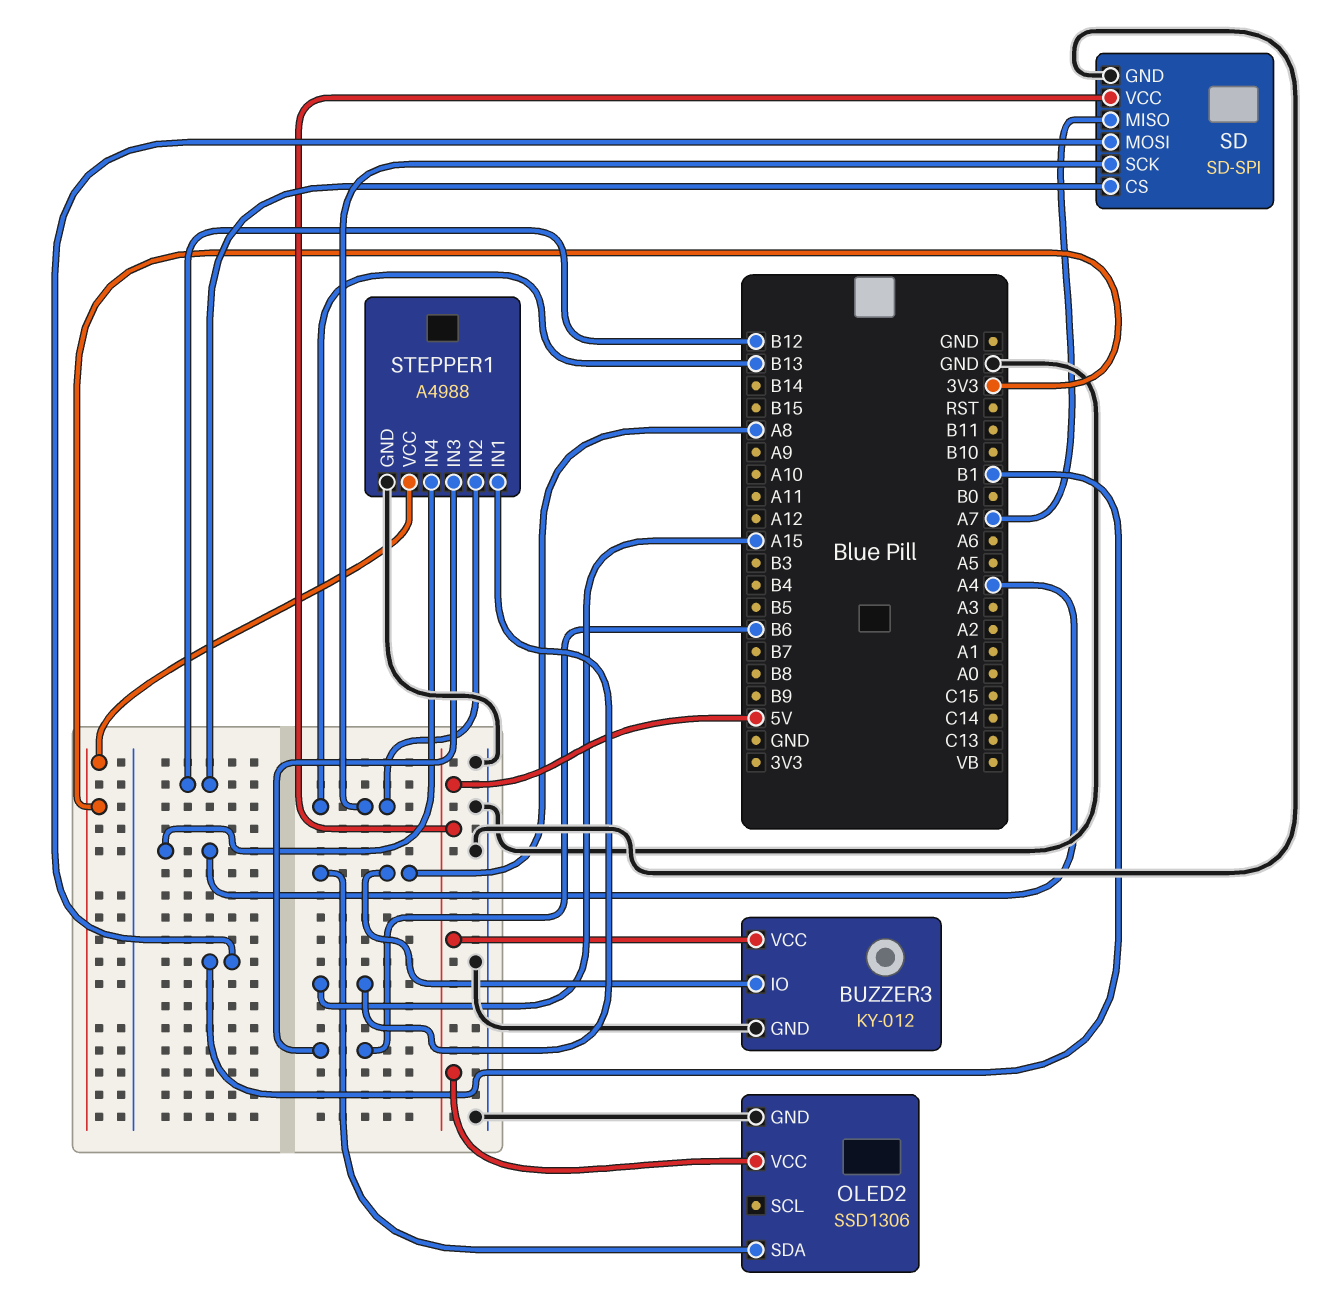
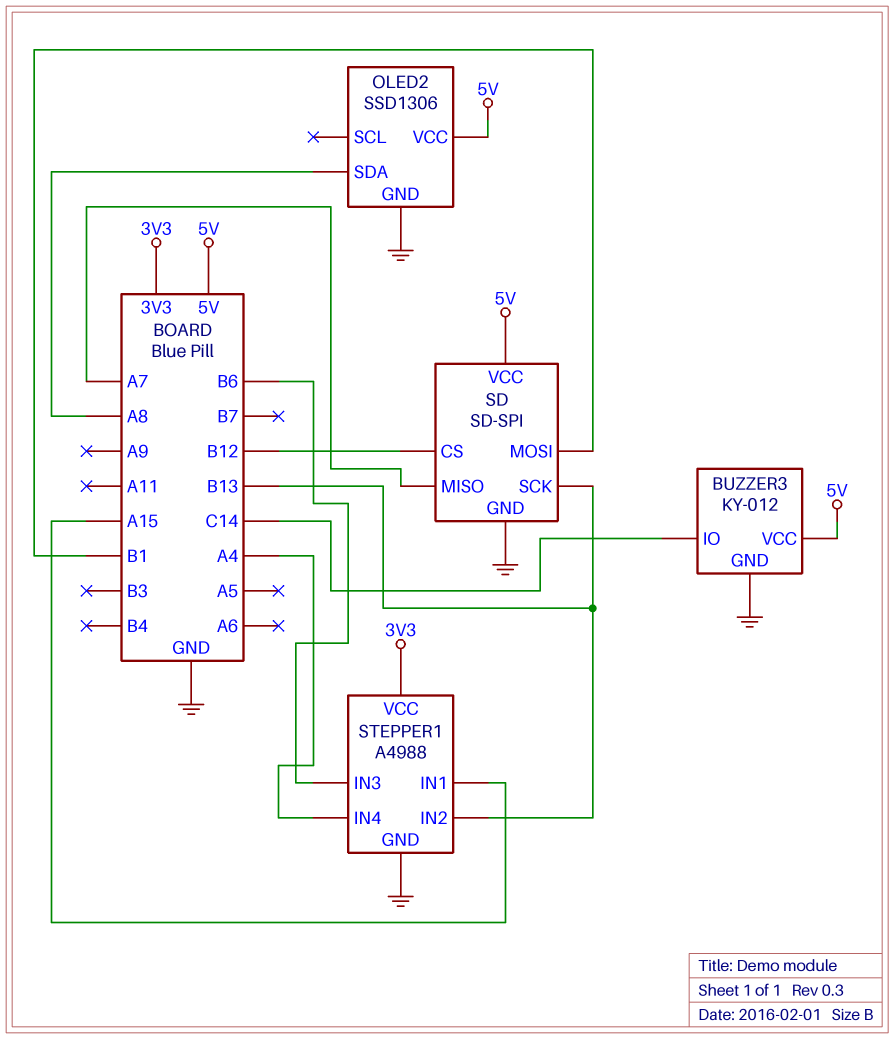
BUZZER3 pin IO: A8 -> C14

